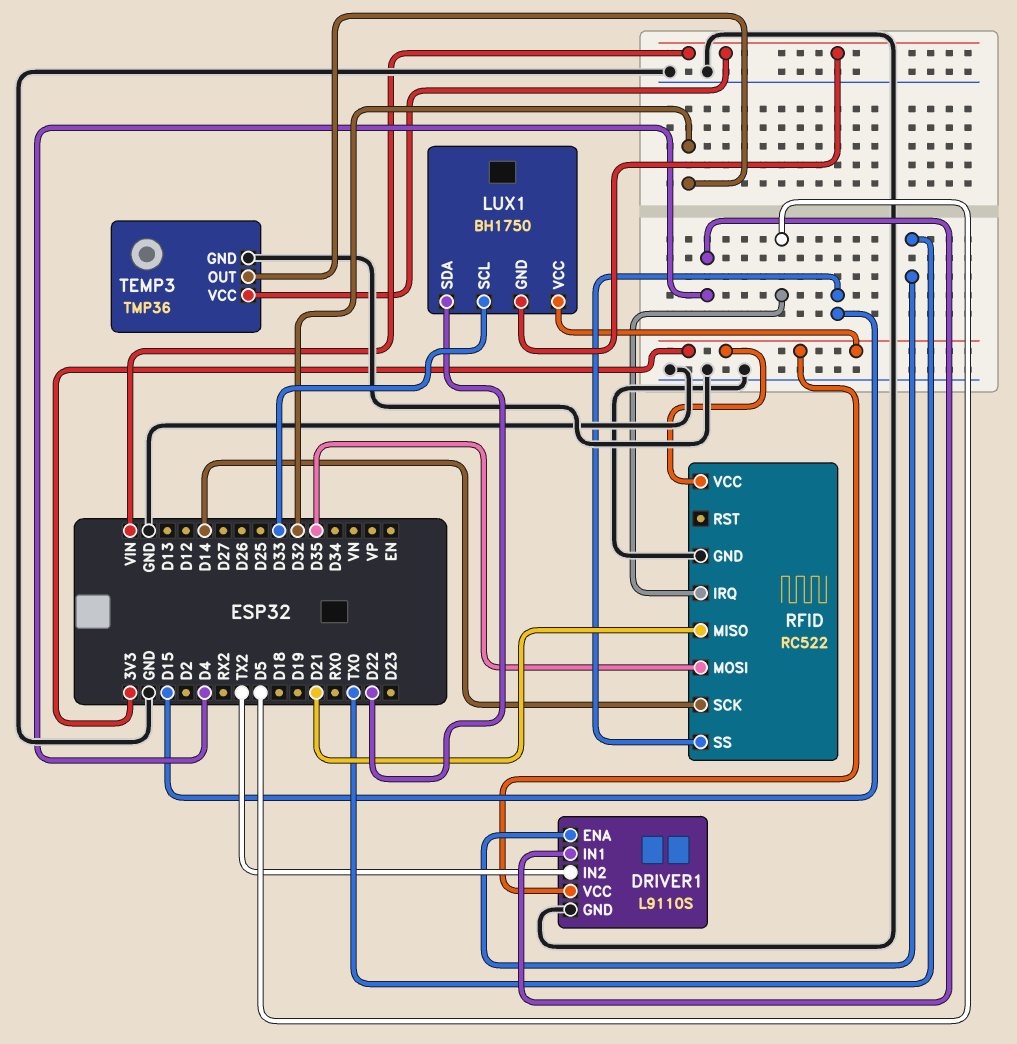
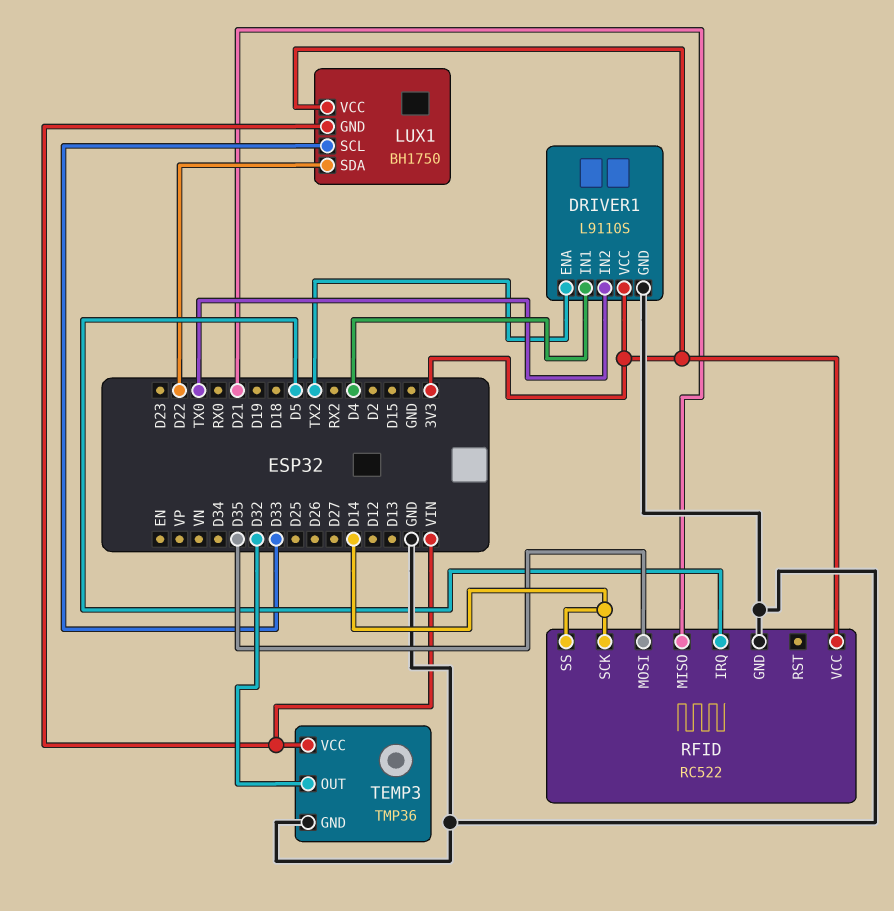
DRIVER1 pin ENA: TX0 -> TX2
DRIVER1 pin IN2: TX2 -> TX0
RFID pin SS: D15 -> D14

